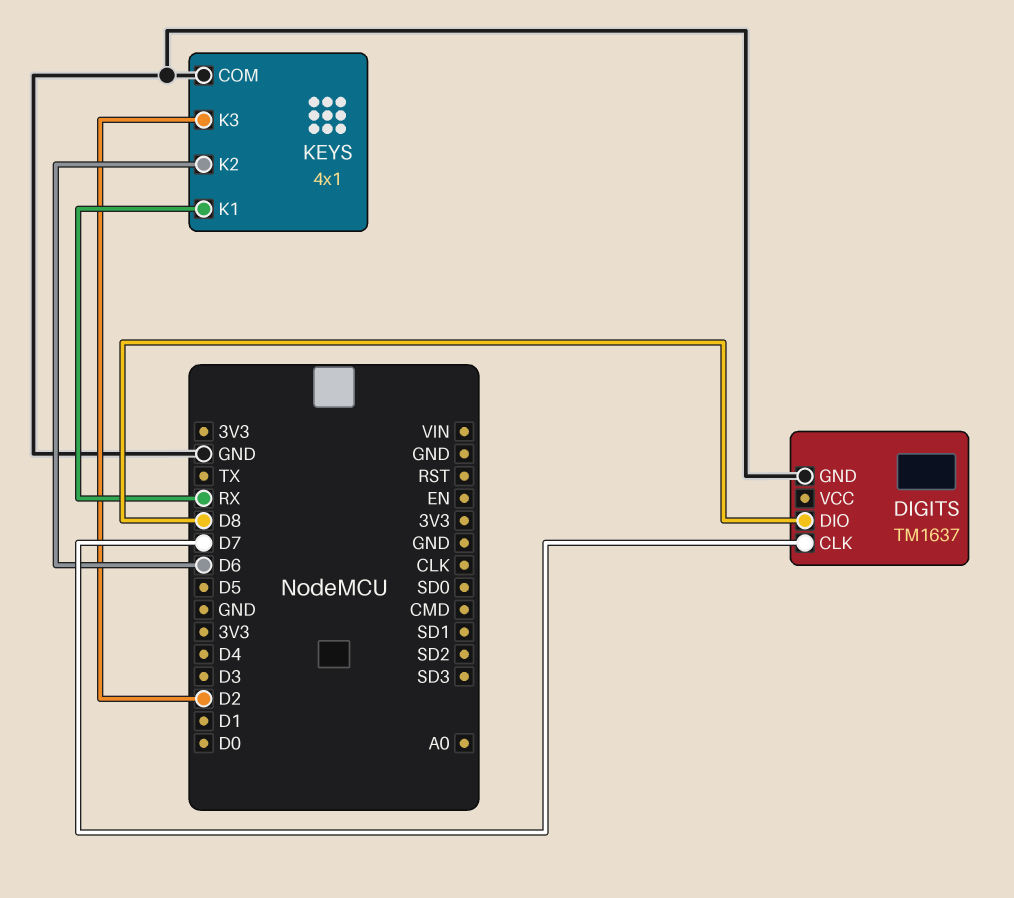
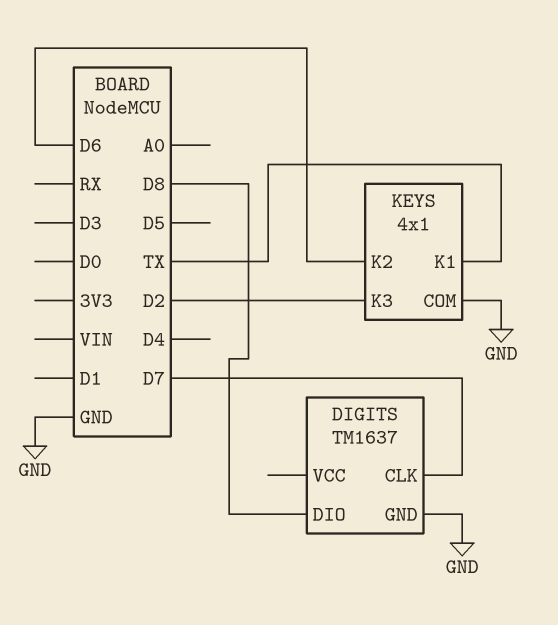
KEYS pin K1: RX -> TX

